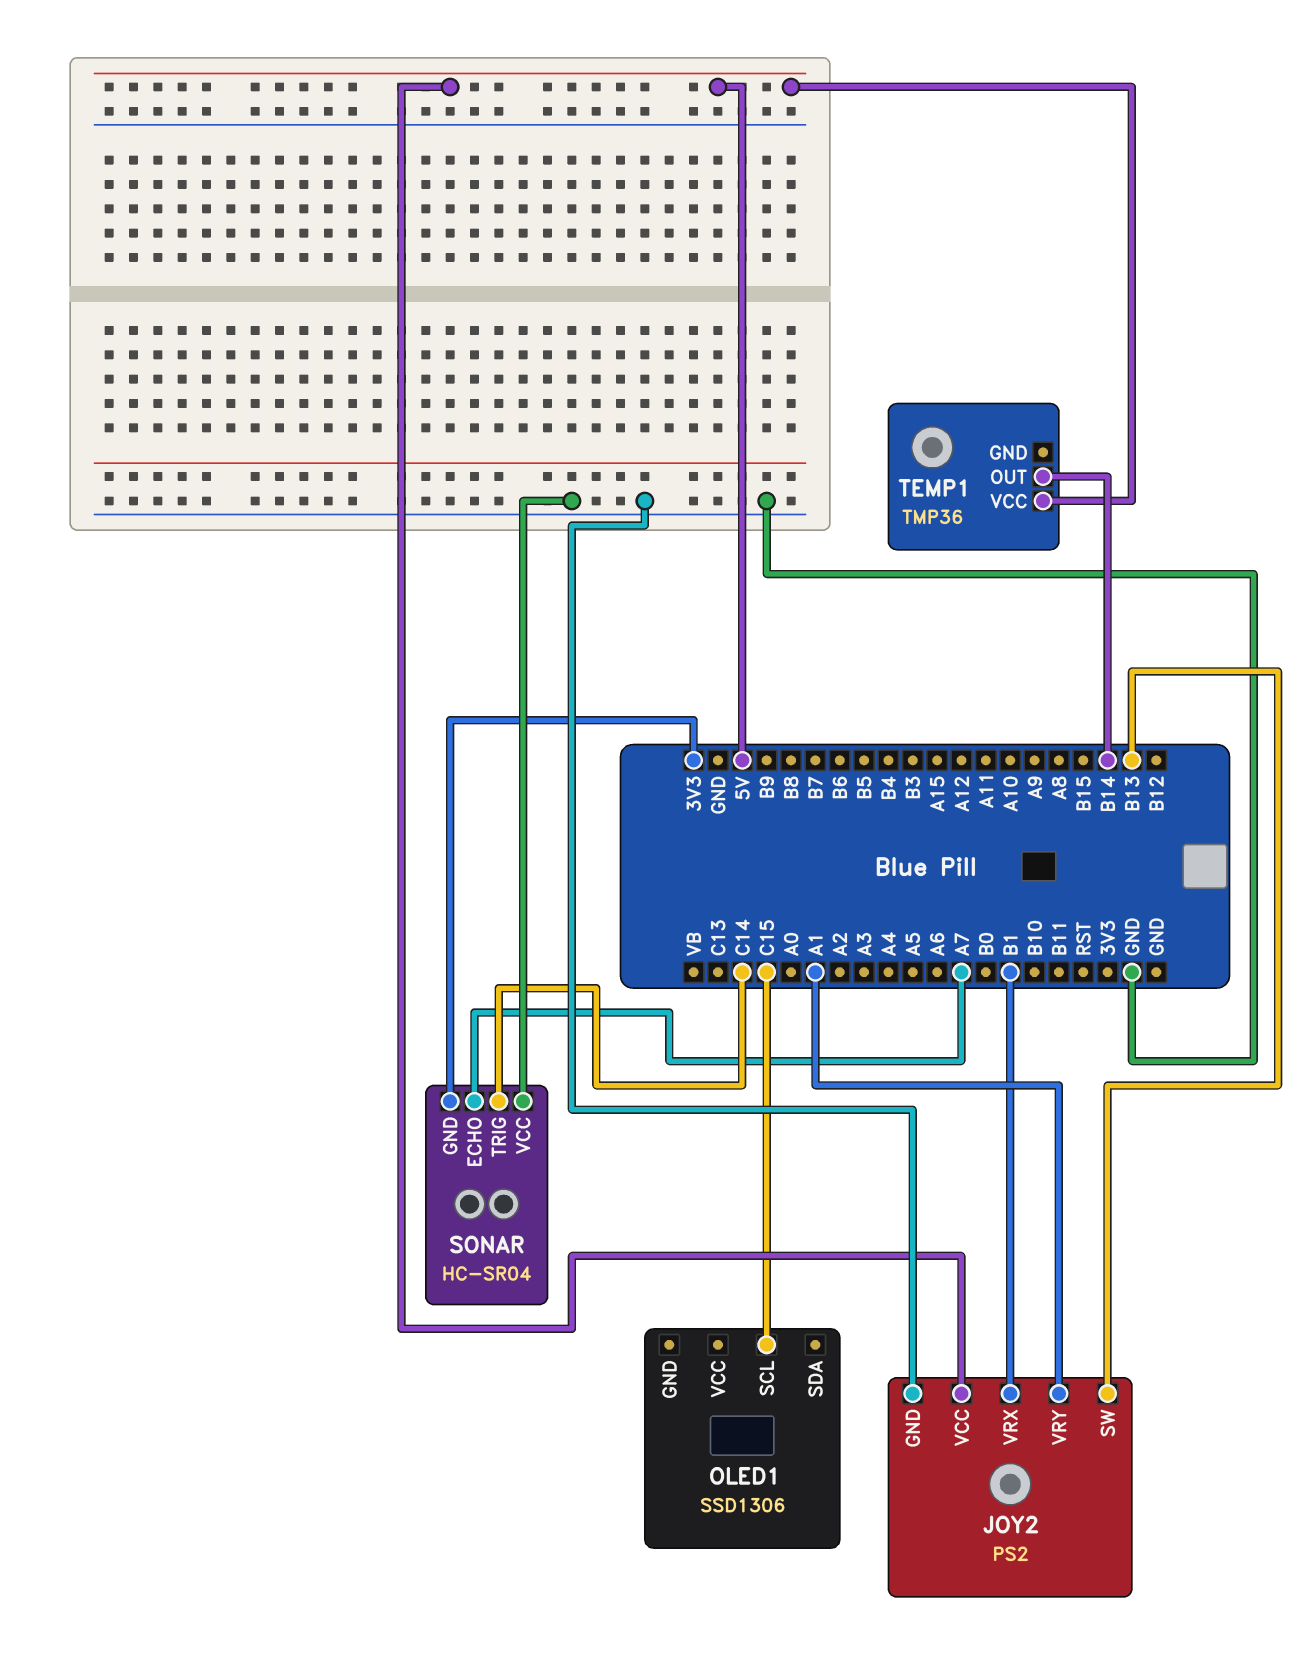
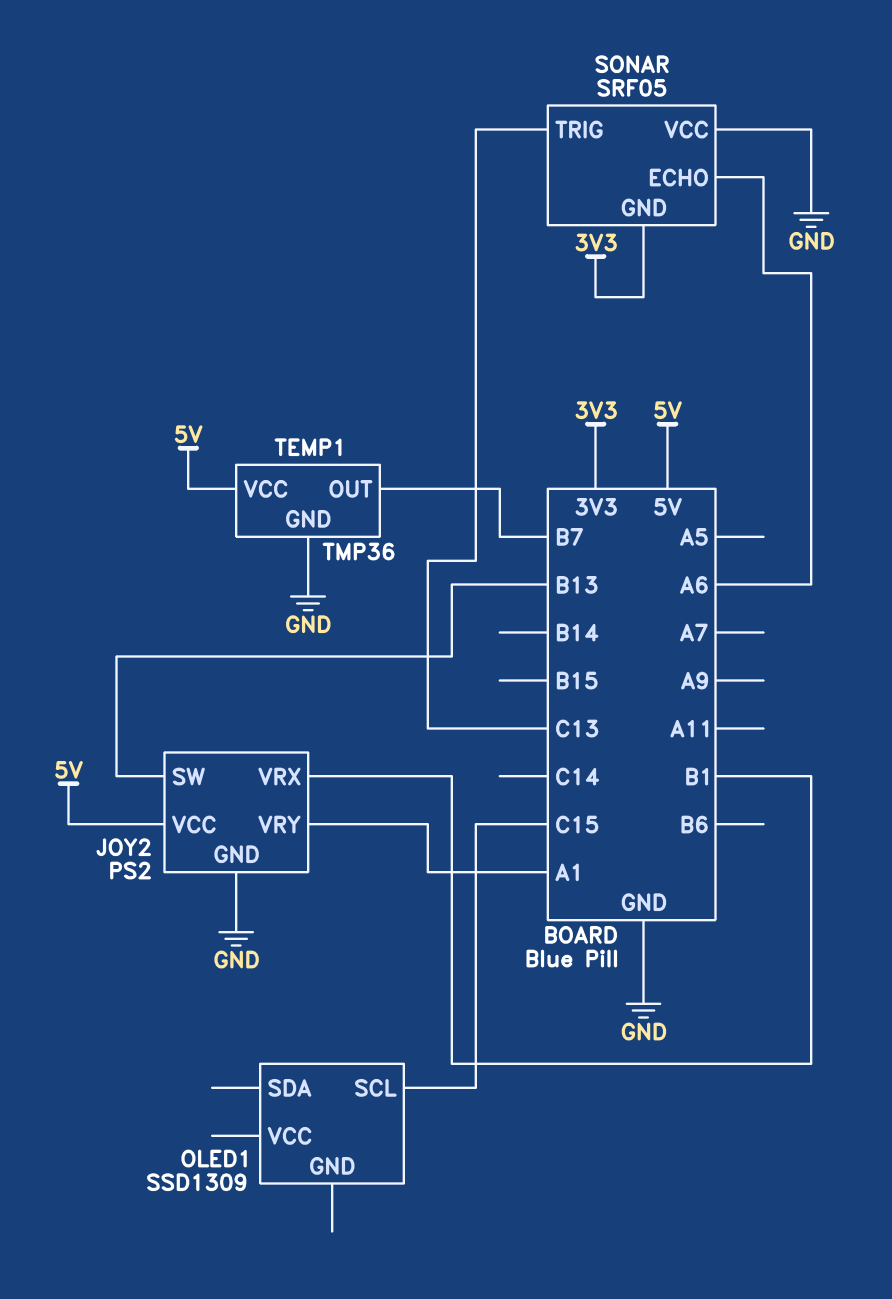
OLED1: SSD1306 -> SSD1309
SONAR: HC-SR04 -> SRF05
SONAR pin ECHO: A7 -> A6
SONAR pin TRIG: C14 -> C13
TEMP1 pin GND: none -> GND
TEMP1 pin OUT: B14 -> B7

